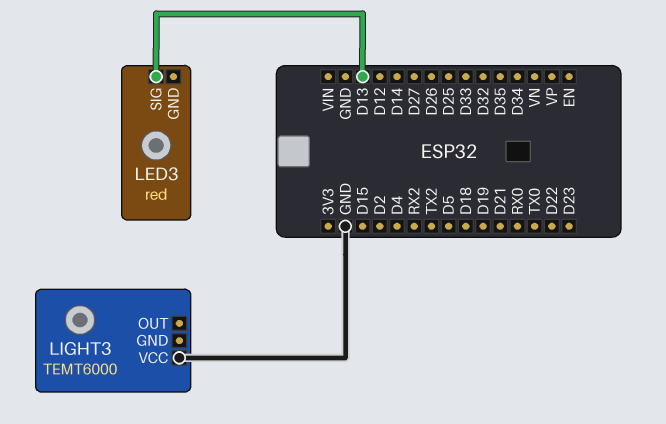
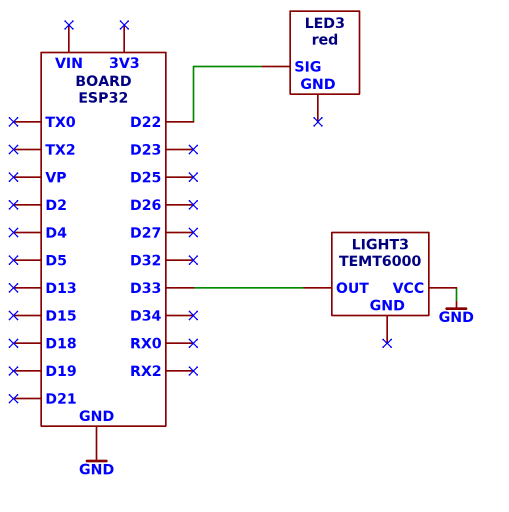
LED3 pin SIG: D13 -> D22
LIGHT3 pin OUT: none -> D33

